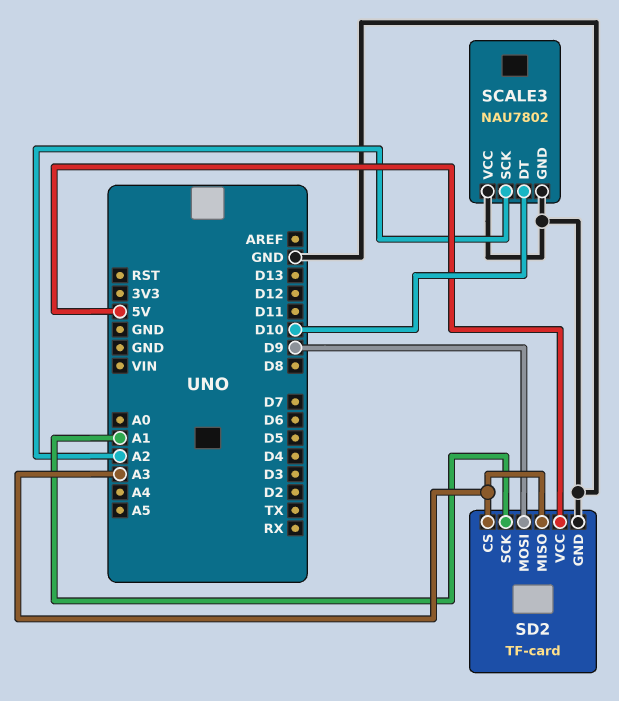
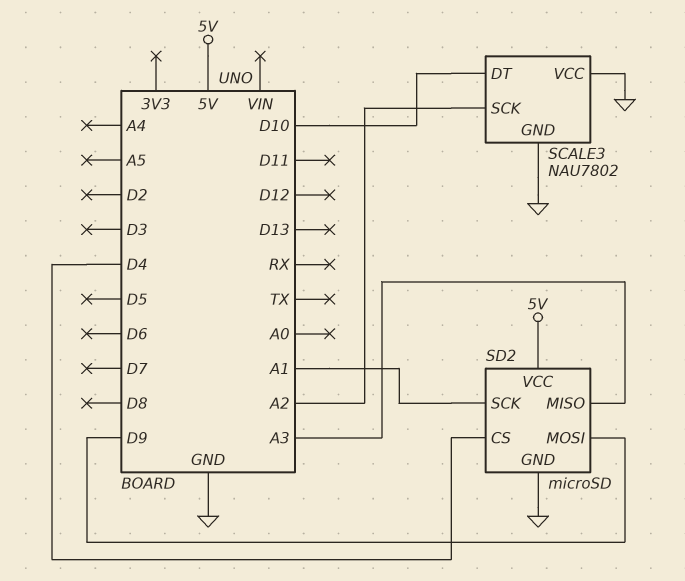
SD2: TF-card -> microSD
SD2 pin CS: A3 -> D4

